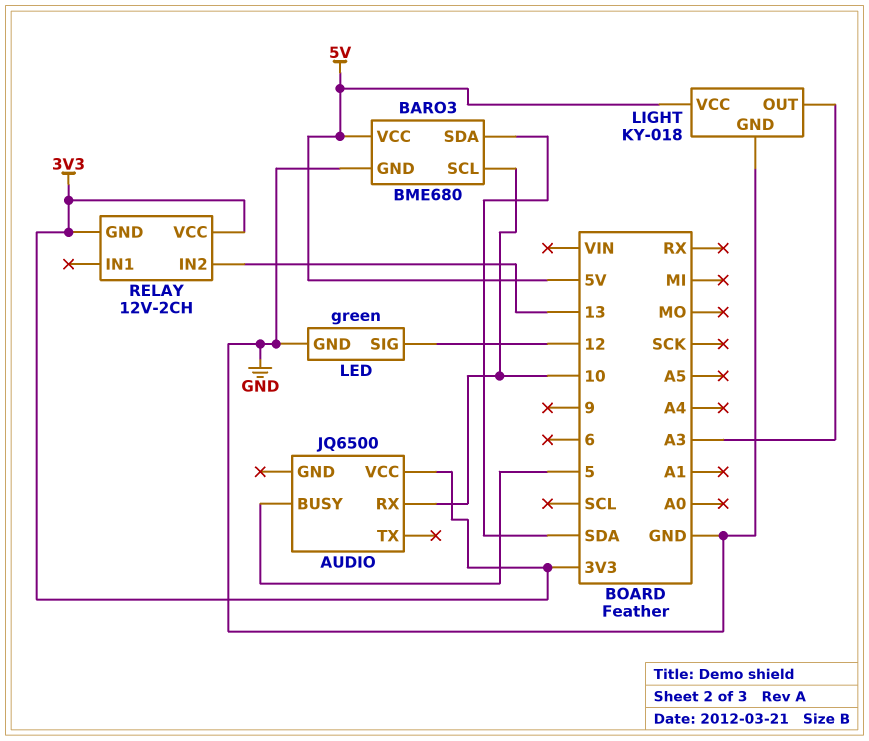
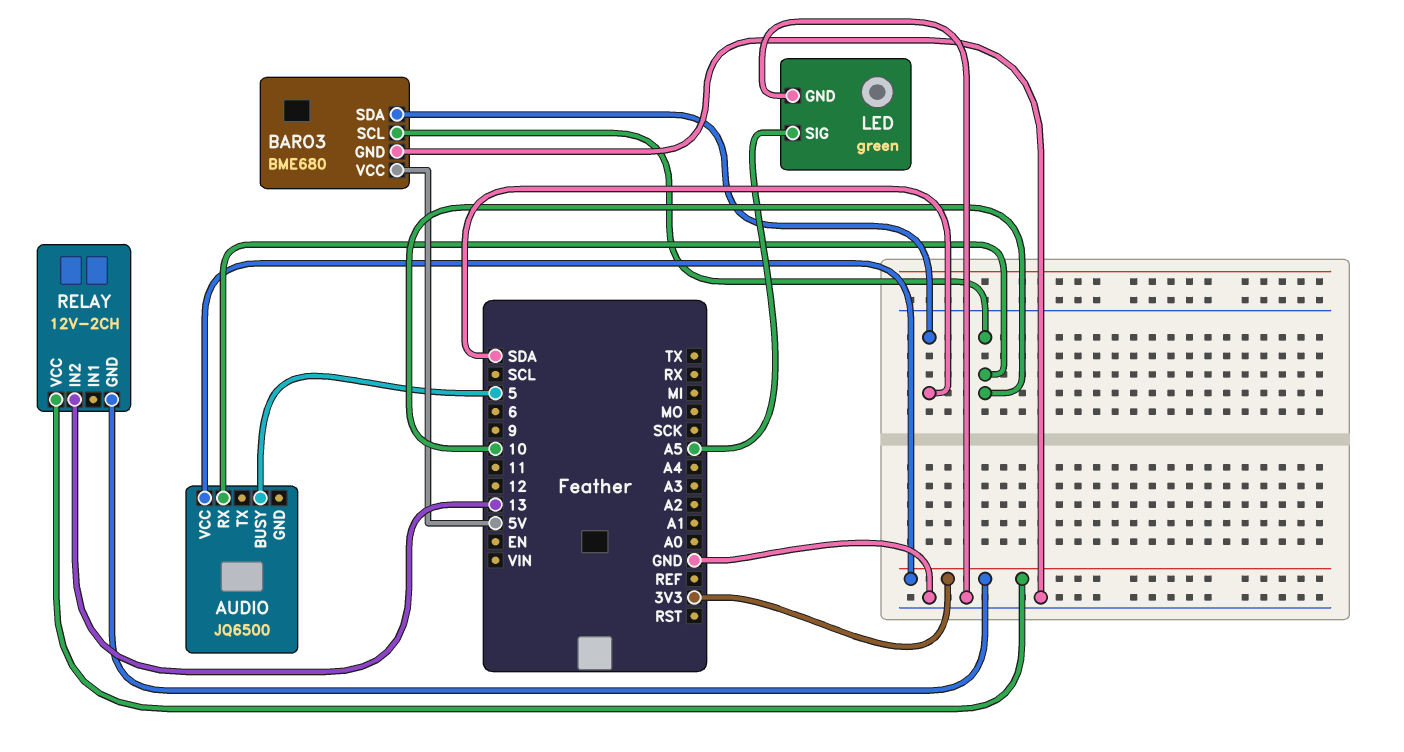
LED pin SIG: 12 -> A5
LIGHT: KY-018 -> none
LIGHT pin GND: GND -> none
LIGHT pin OUT: A3 -> none
LIGHT pin VCC: 5V -> none

